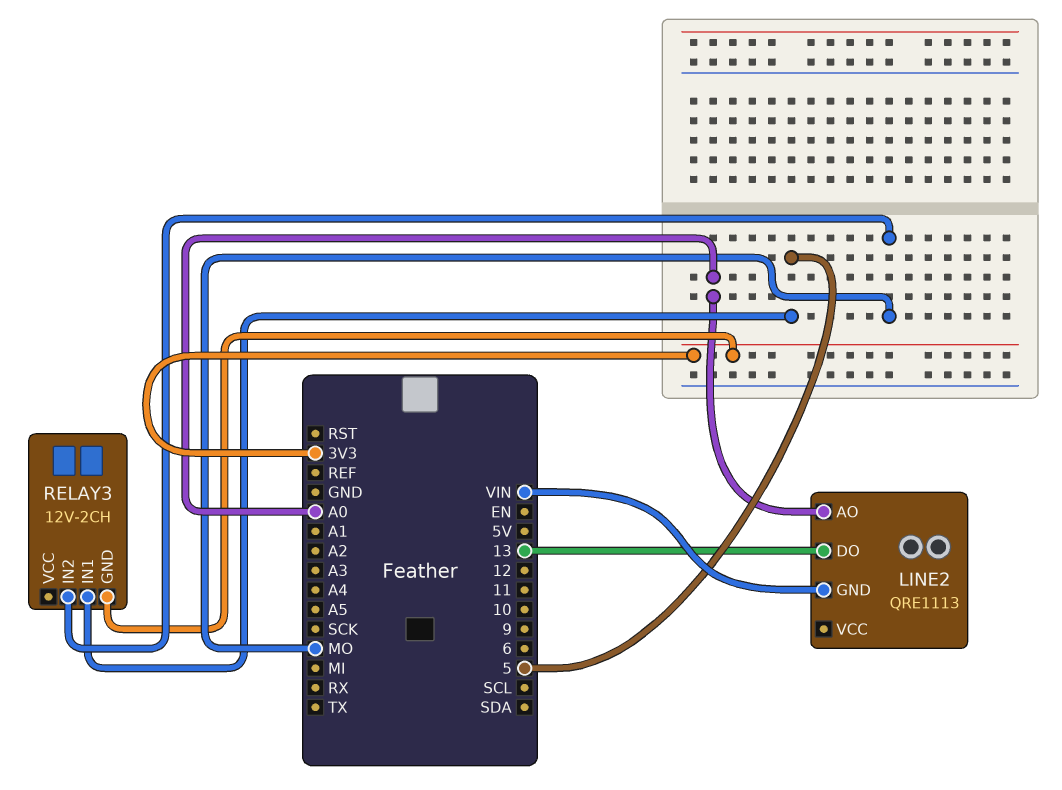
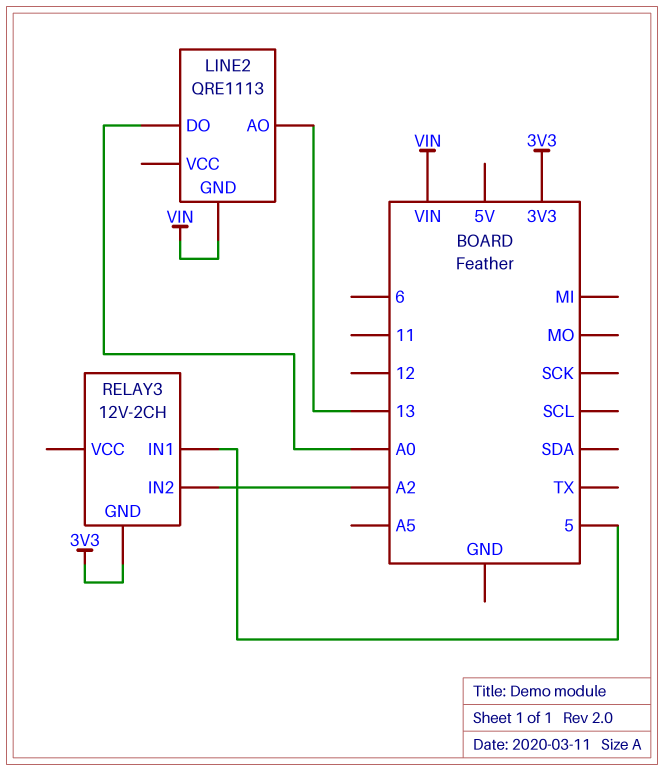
LINE2 pin AO: A0 -> 13
LINE2 pin DO: 13 -> A0
RELAY3 pin IN2: MO -> A2

